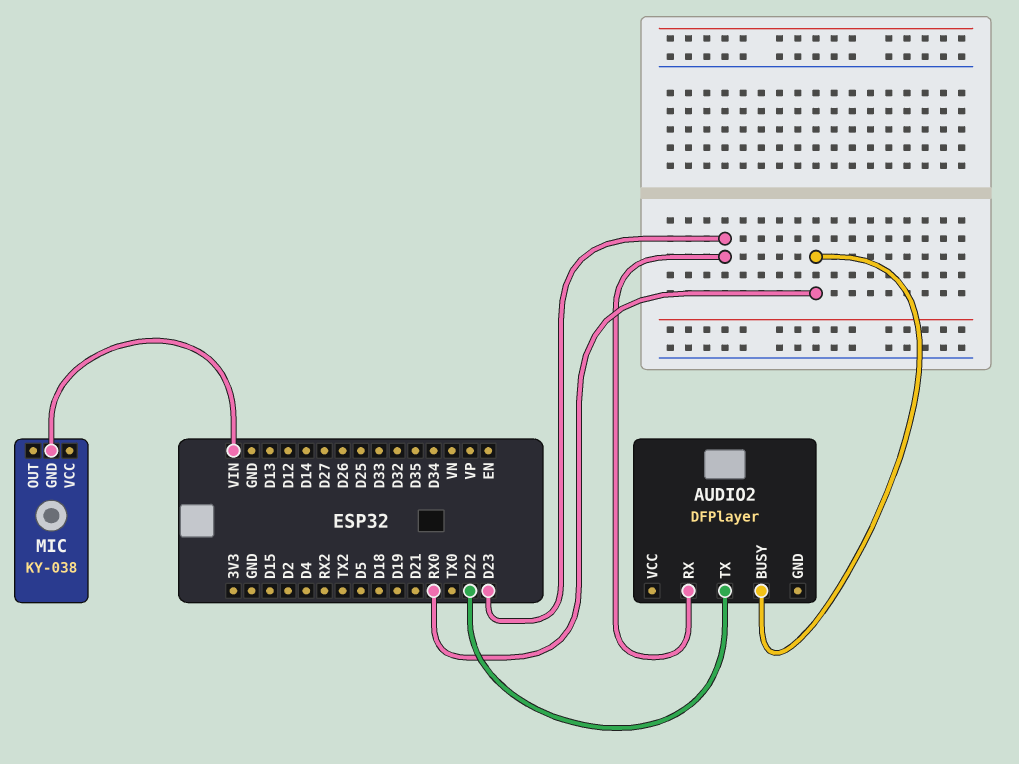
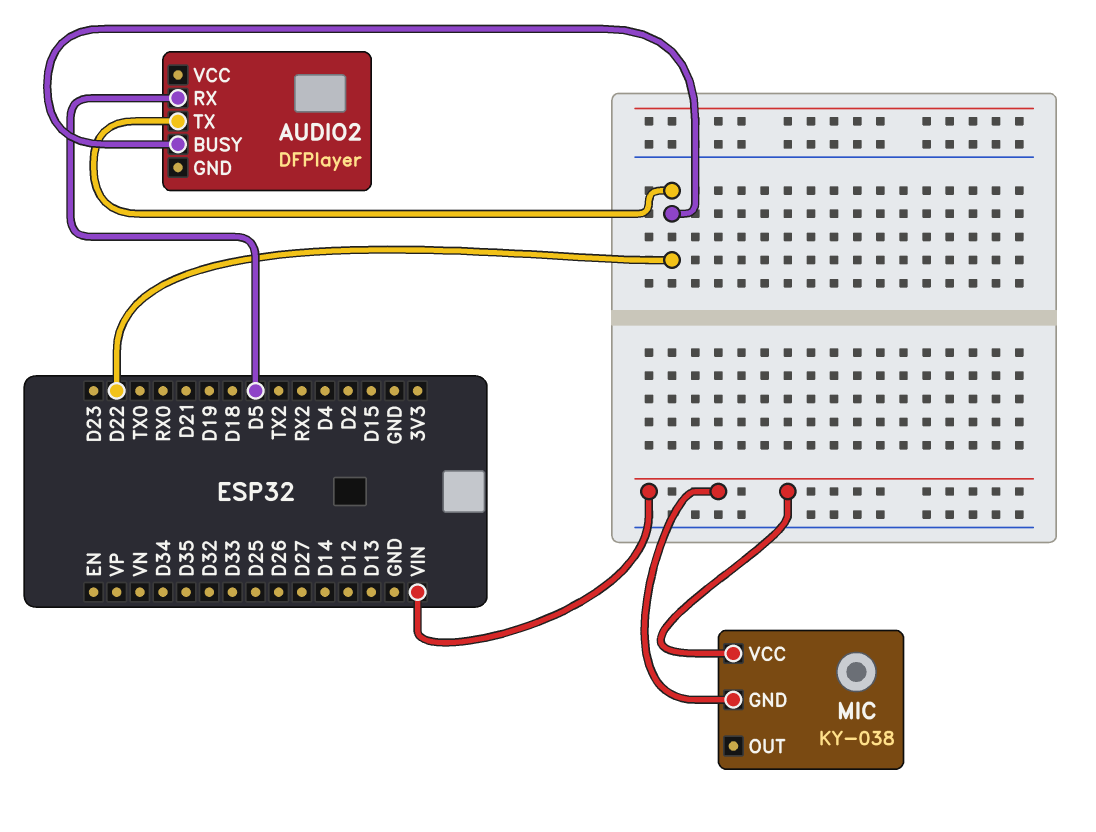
AUDIO2 pin BUSY: RX0 -> D22
AUDIO2 pin RX: D23 -> D5
MIC pin VCC: none -> VIN

